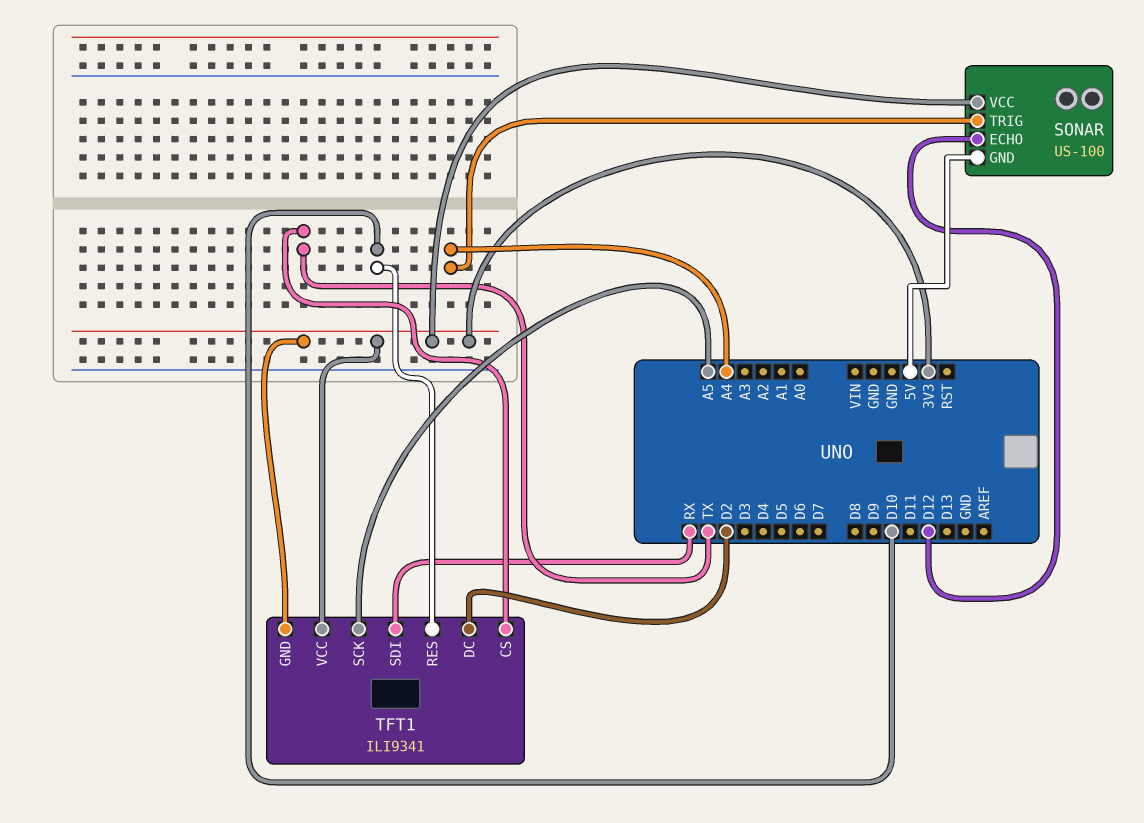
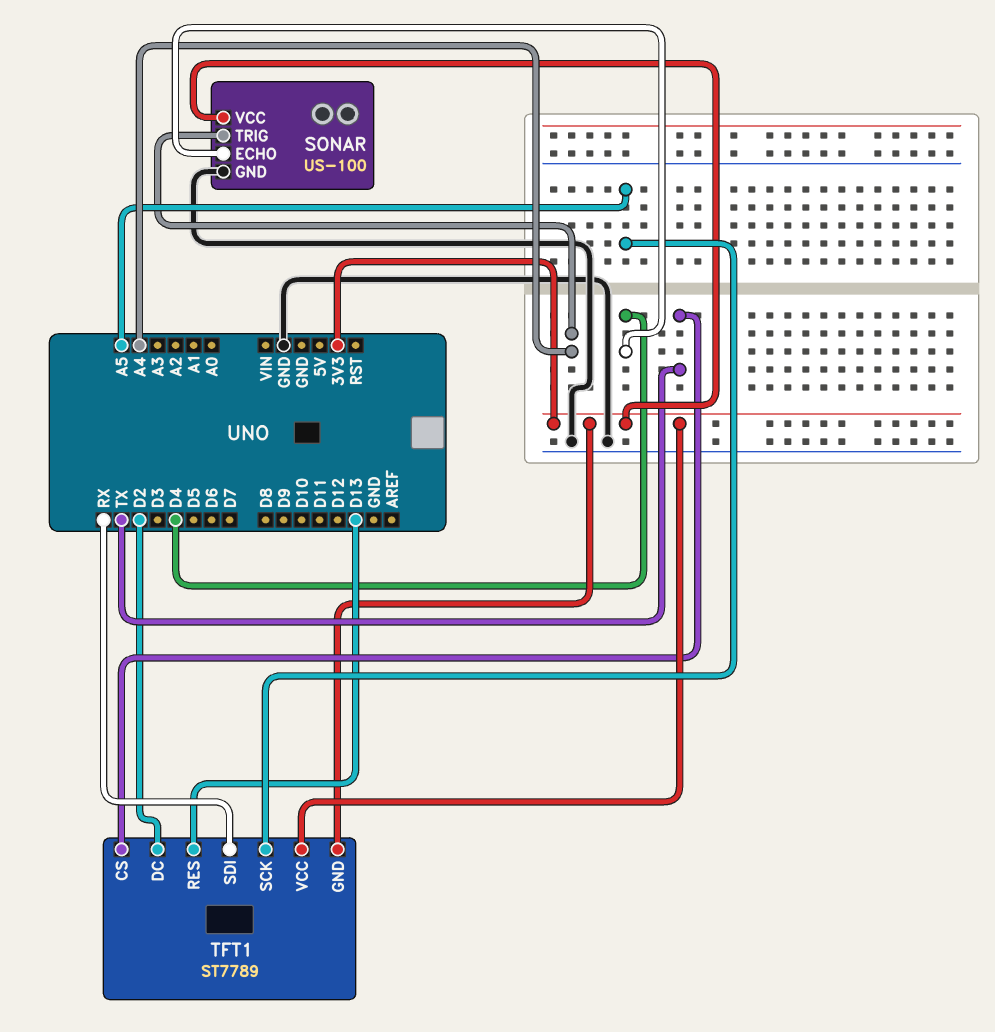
SONAR pin ECHO: D12 -> D4
SONAR pin GND: 5V -> GND
TFT1: ILI9341 -> ST7789
TFT1 pin RES: D10 -> D13

